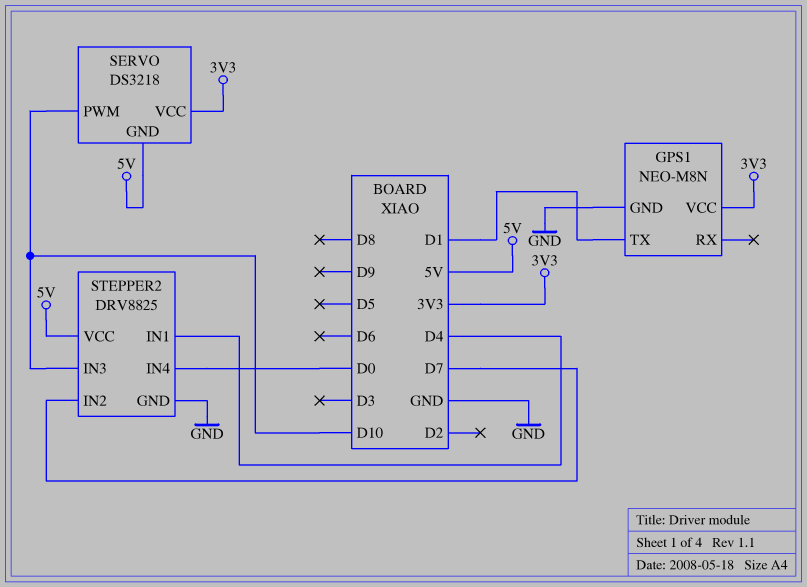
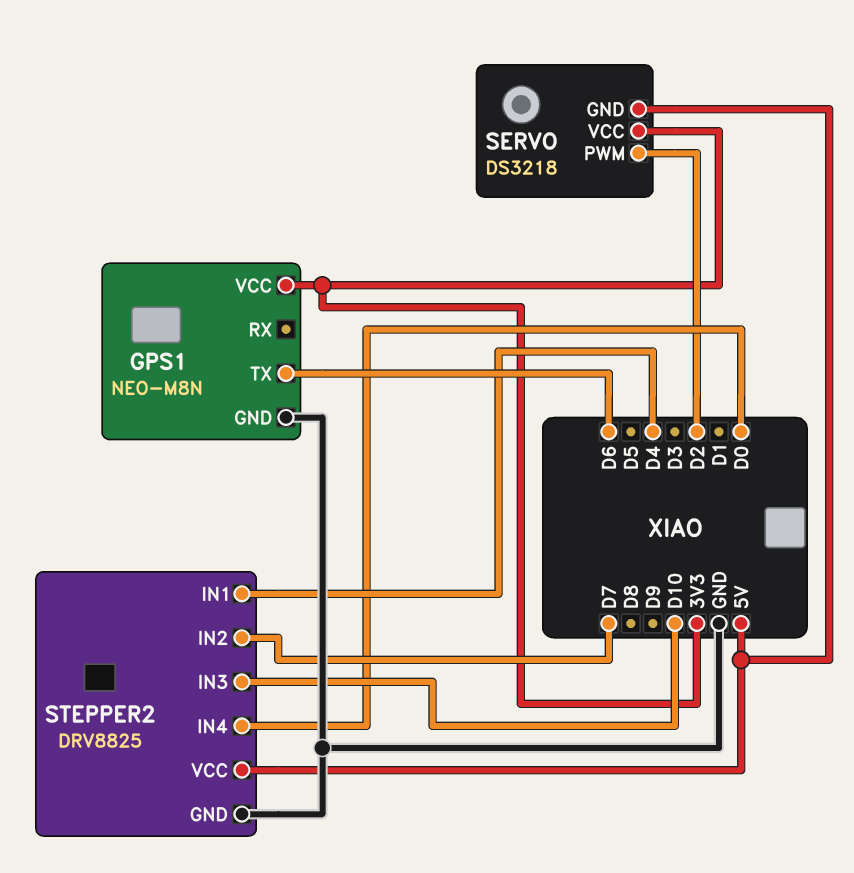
GPS1 pin TX: D1 -> D6
SERVO pin PWM: D10 -> D2

